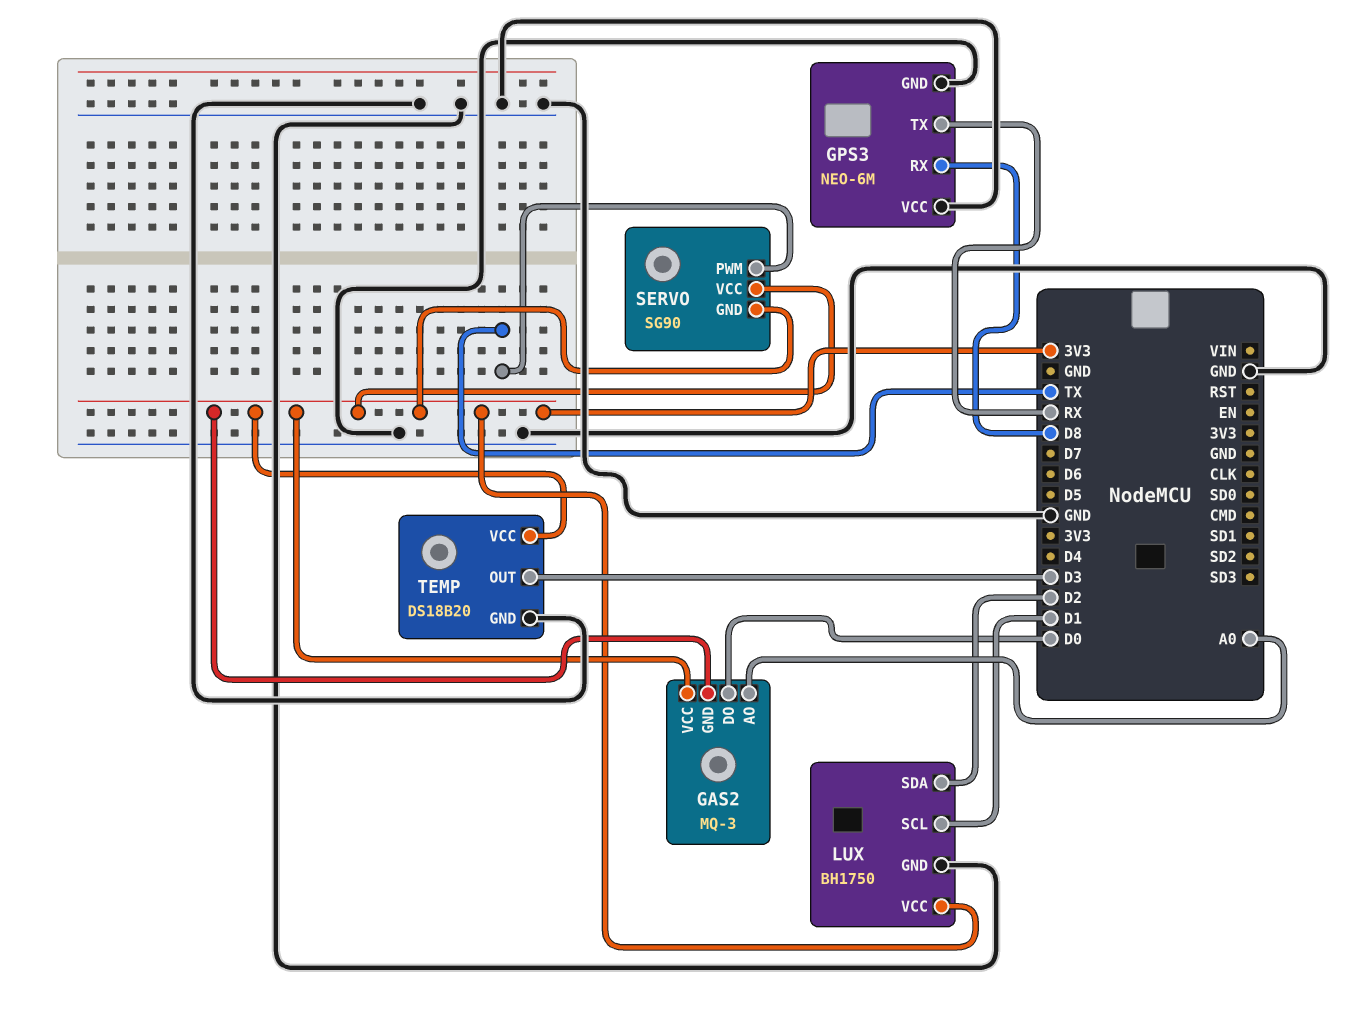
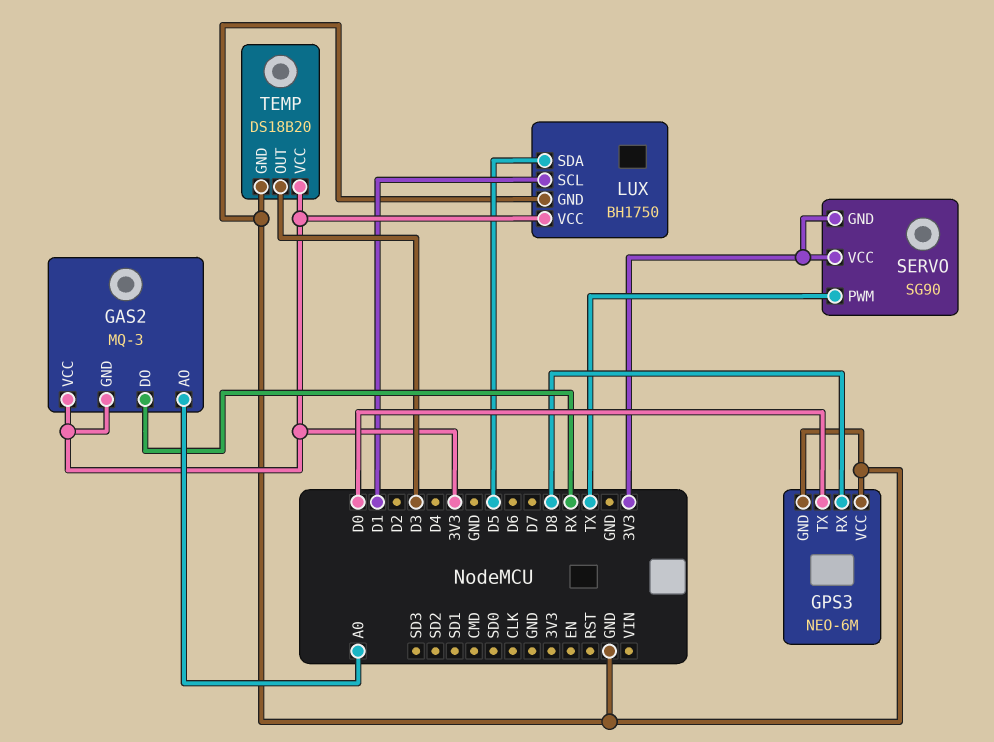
GAS2 pin DO: D0 -> RX
GPS3 pin TX: RX -> D0
LUX pin SDA: D2 -> D5

